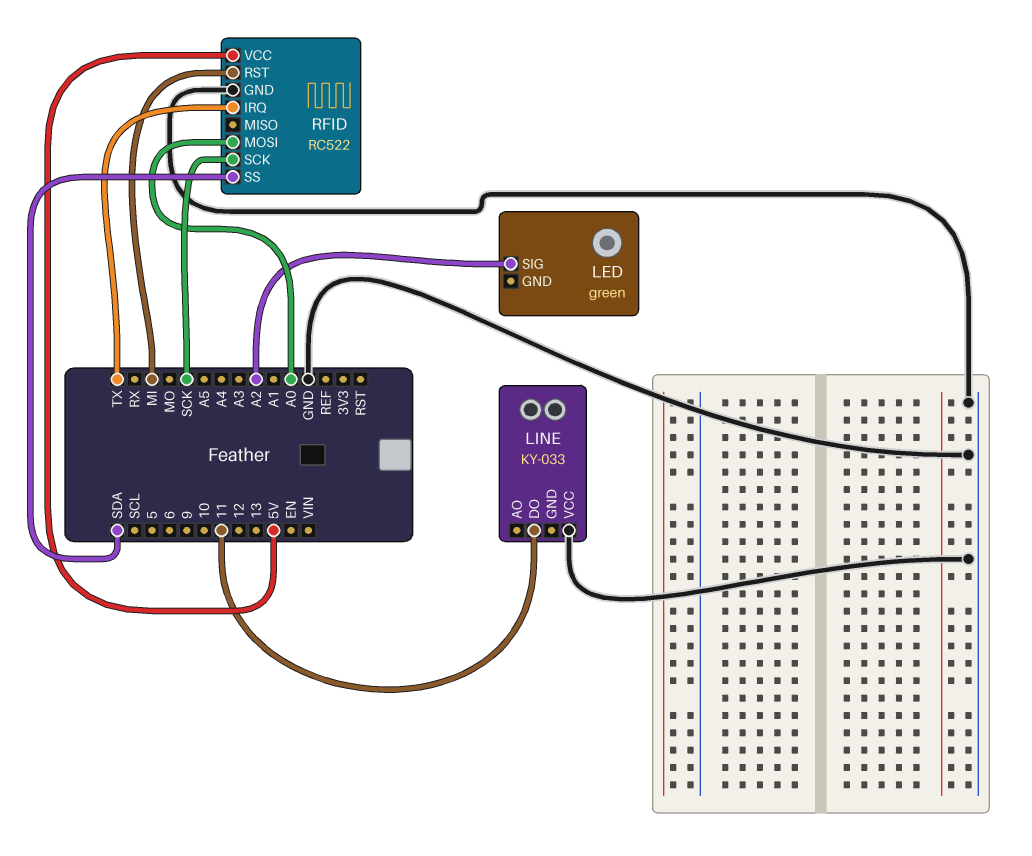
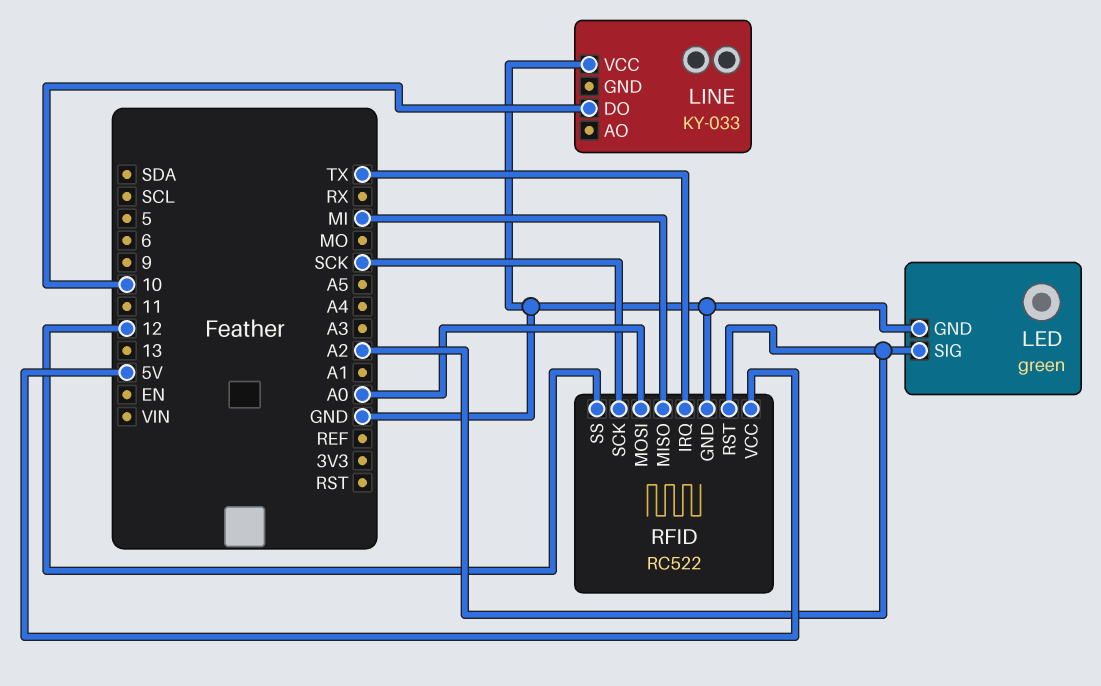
LED pin GND: none -> GND
LINE pin DO: 11 -> 10
RFID pin MISO: none -> MI
RFID pin RST: MI -> A2
RFID pin SS: SDA -> 12

